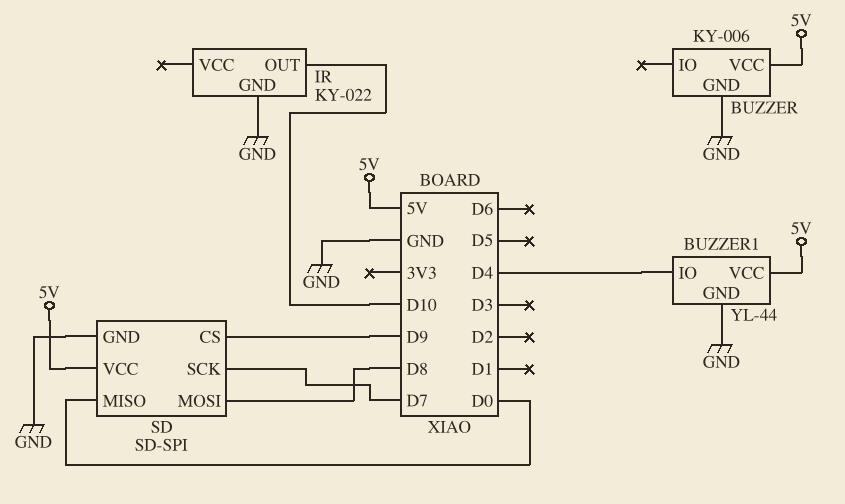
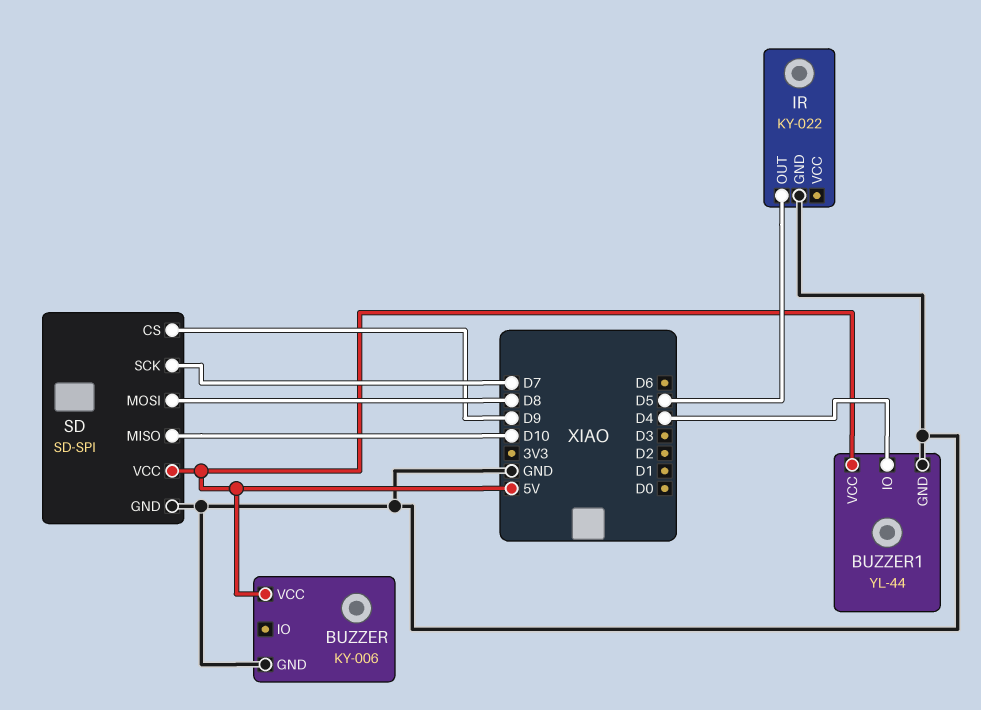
IR pin OUT: D10 -> D5
SD pin MISO: D0 -> D10

